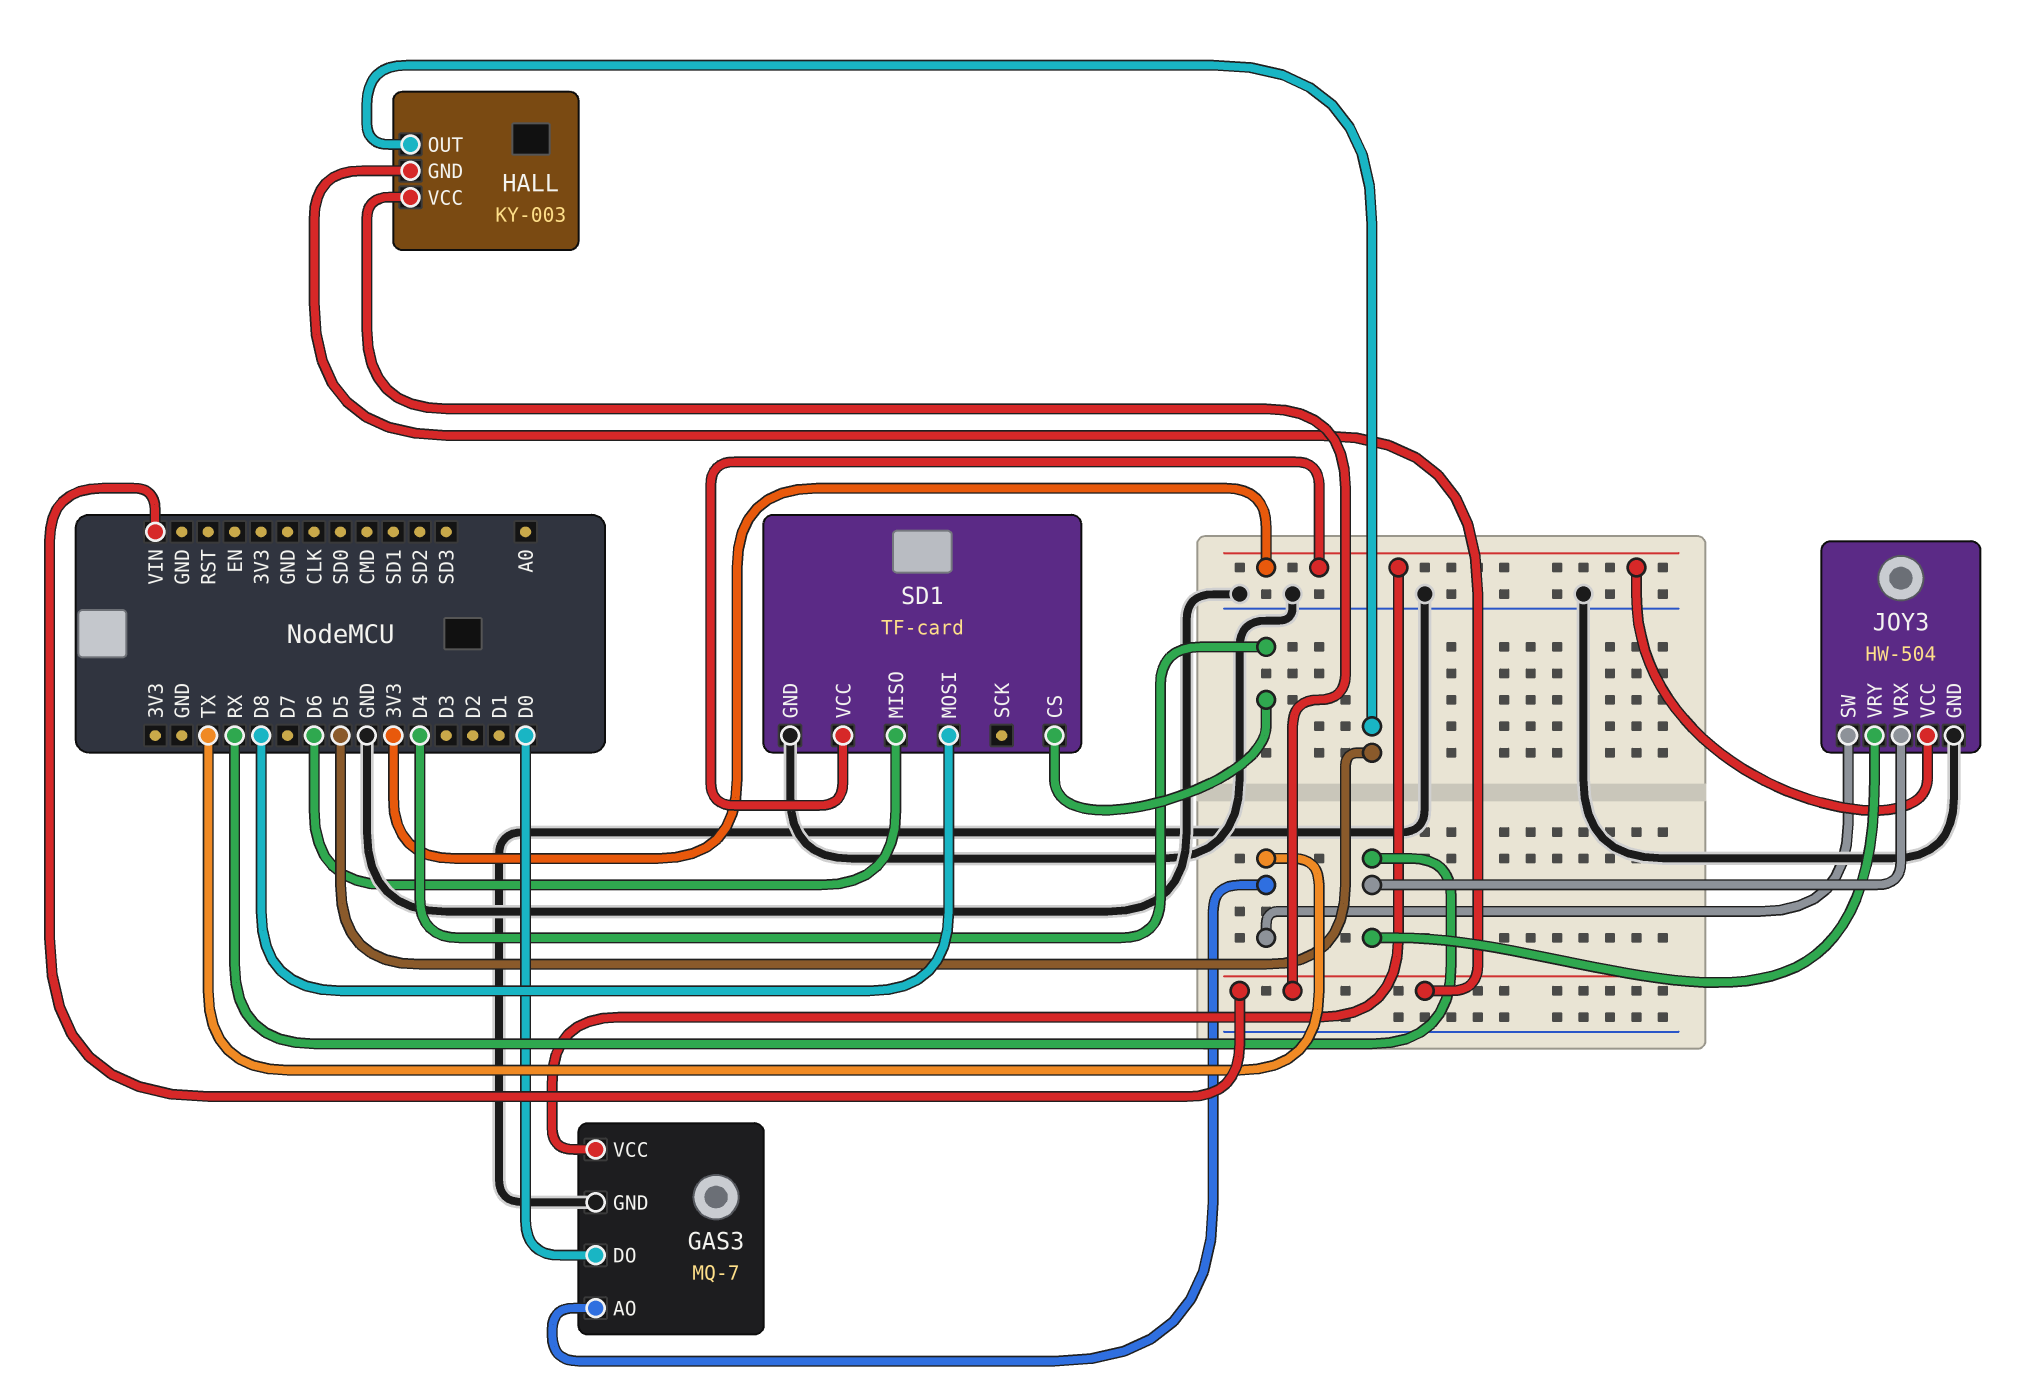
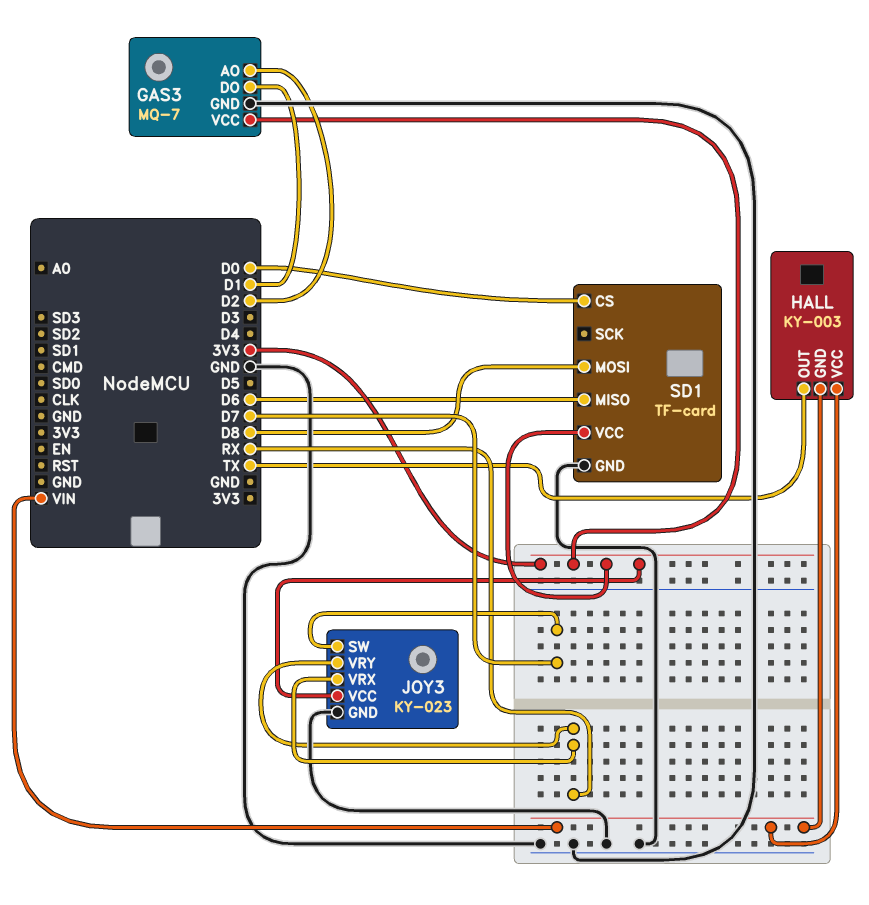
GAS3 pin AO: TX -> D2
GAS3 pin DO: D0 -> D1
HALL pin OUT: D5 -> TX
JOY3: HW-504 -> KY-023
JOY3 pin SW: TX -> D7
SD1 pin CS: D4 -> D0

